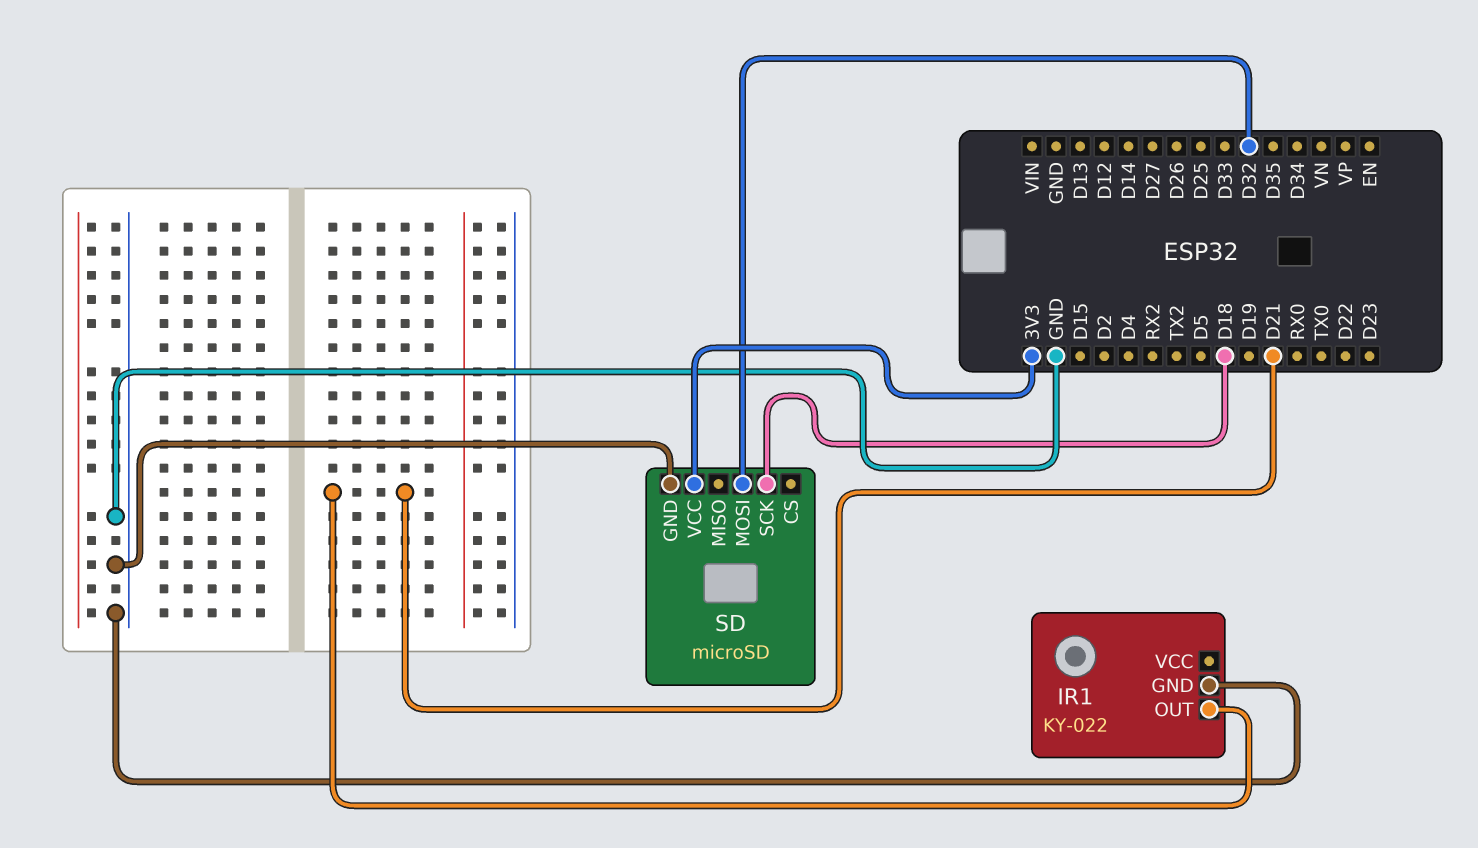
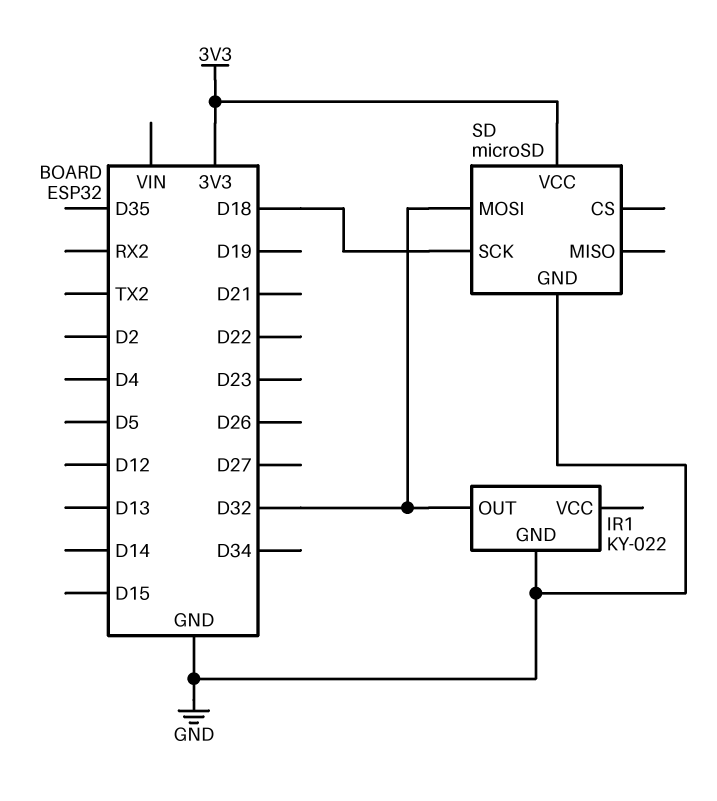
IR1 pin OUT: D21 -> D32

